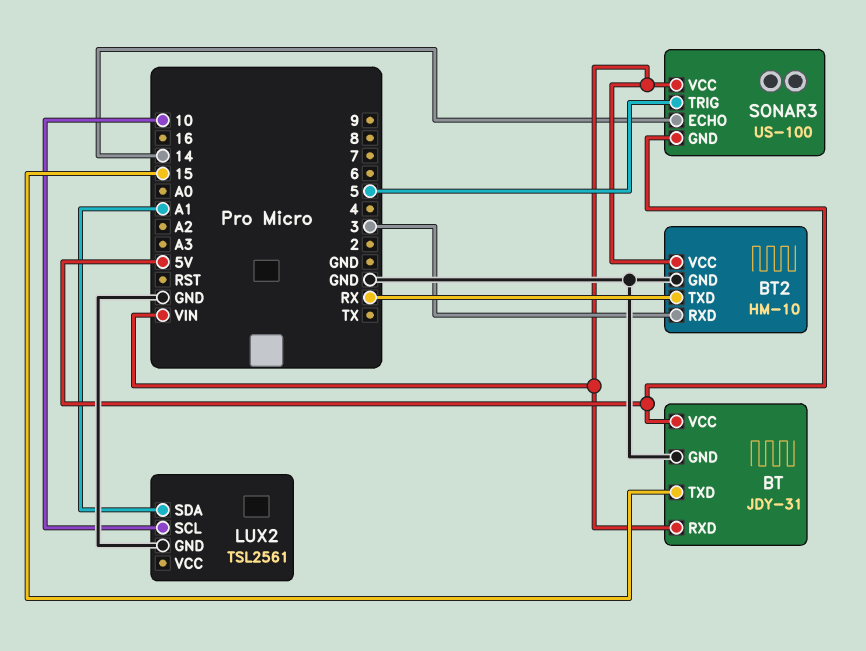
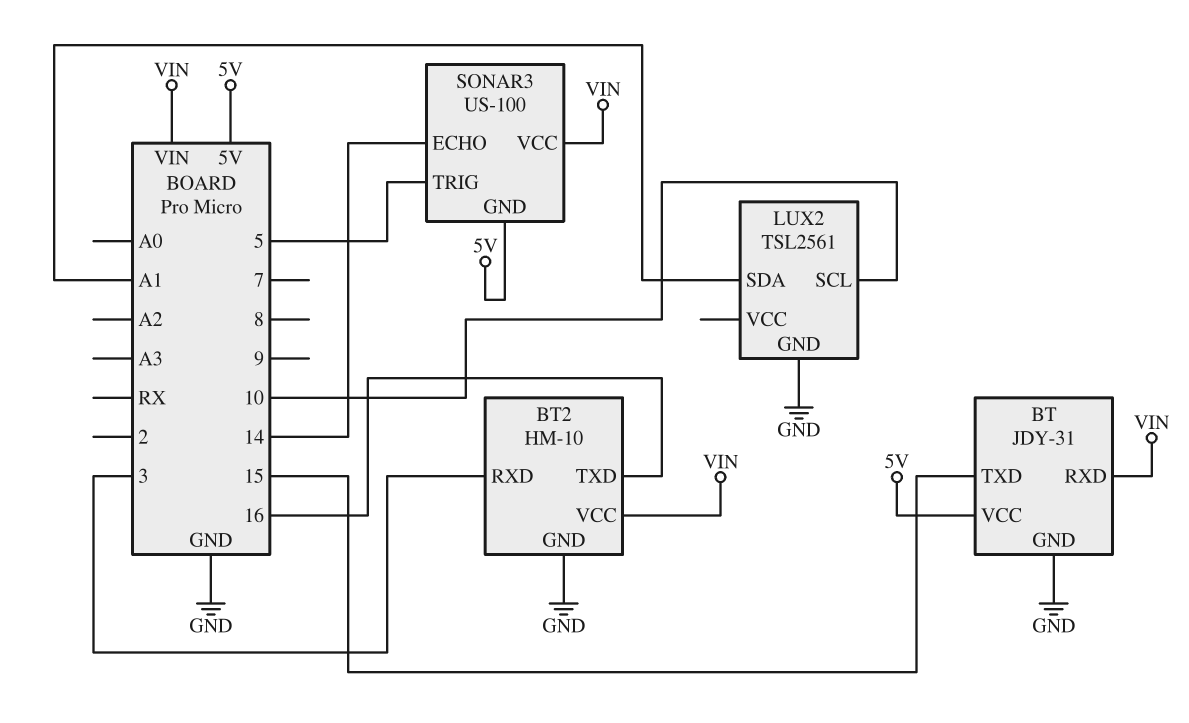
BT2 pin TXD: RX -> 16

